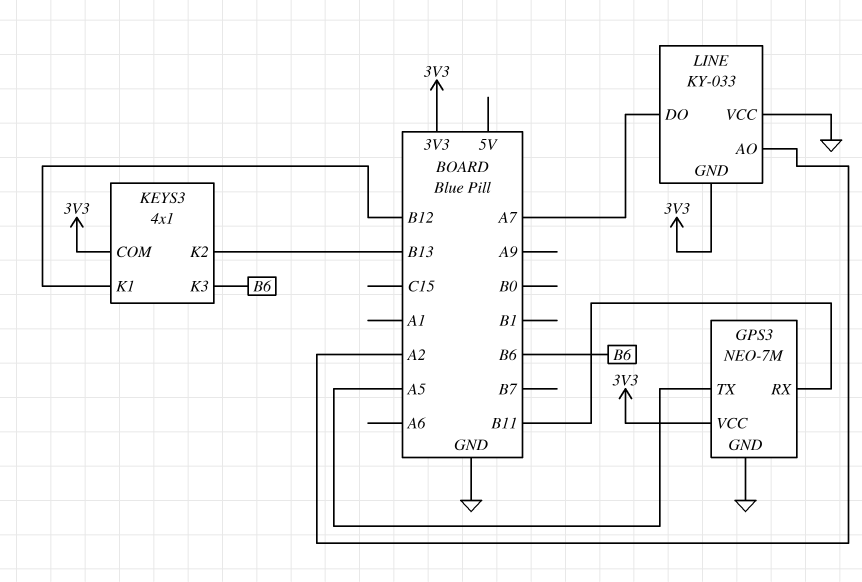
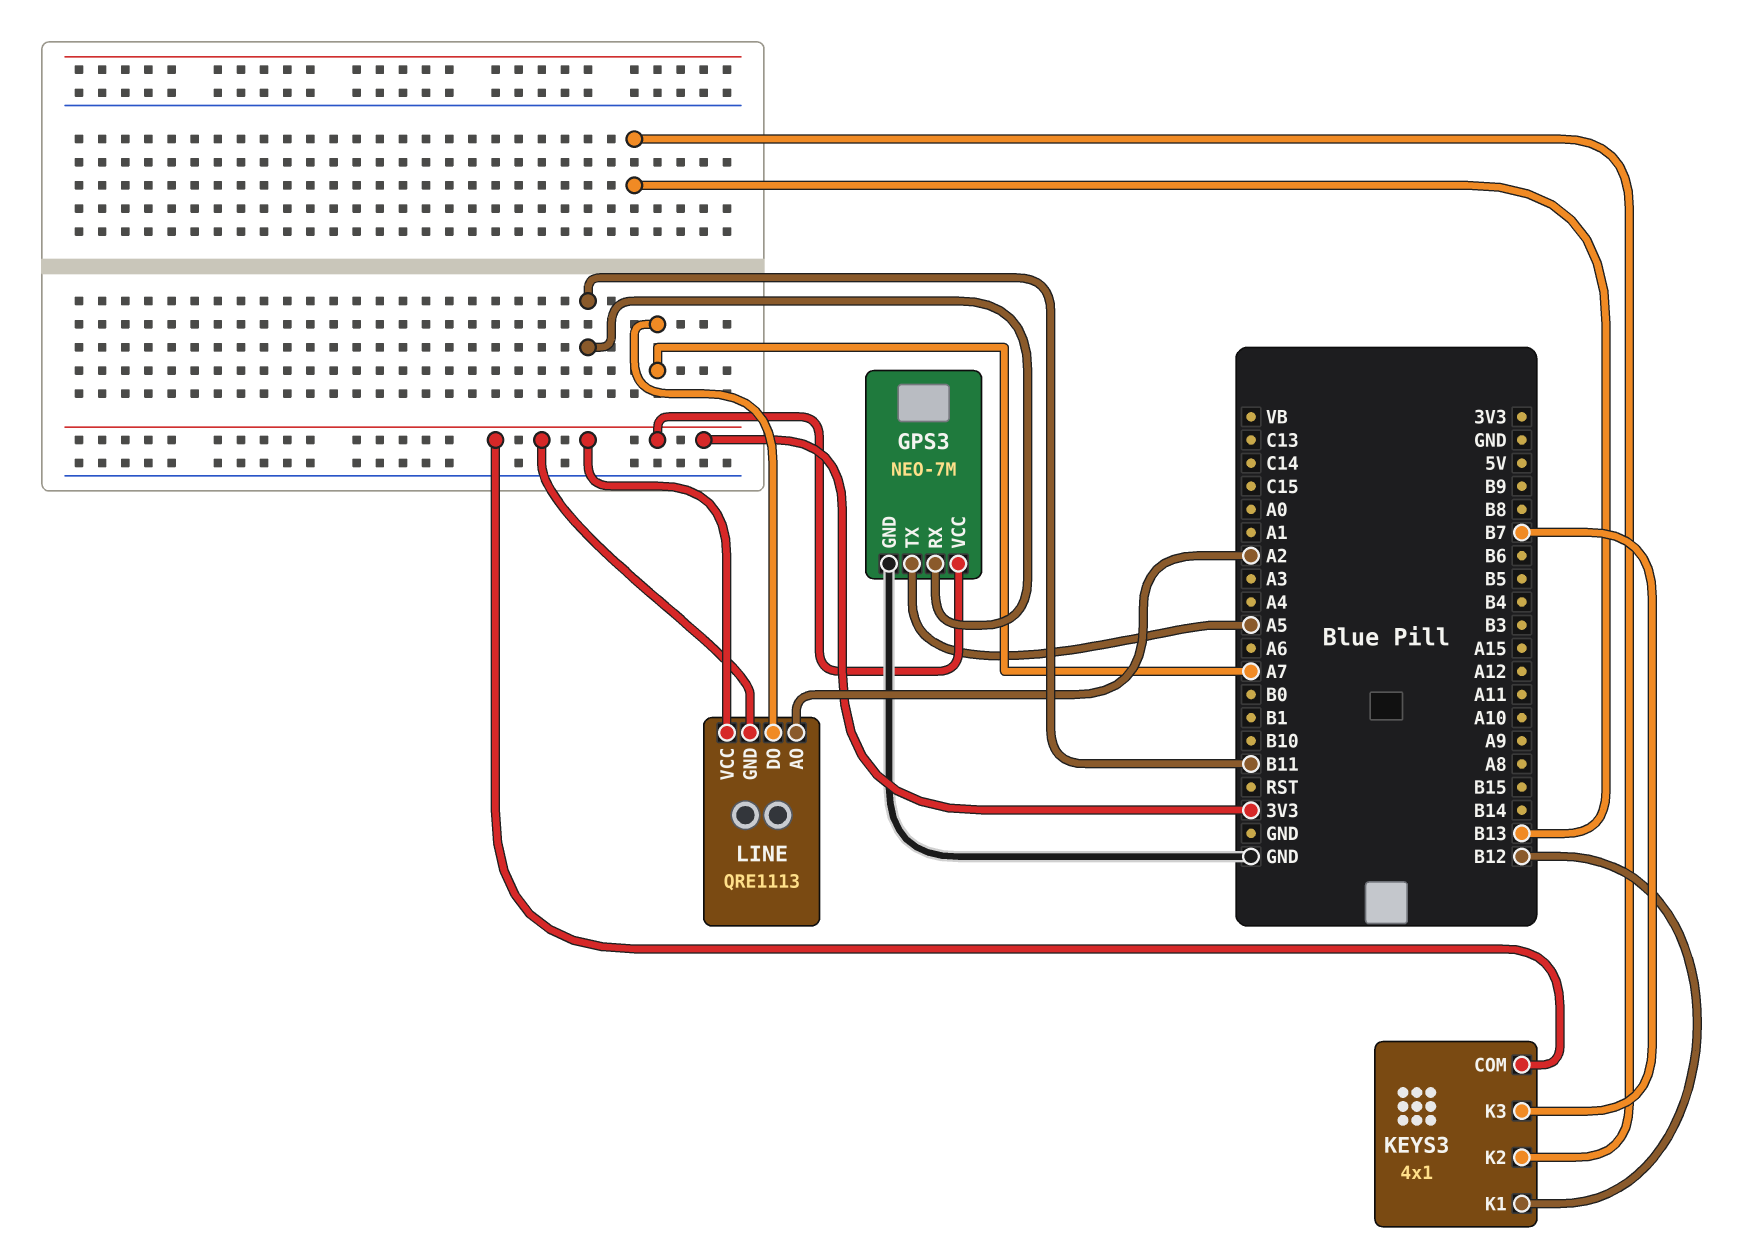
KEYS3 pin K3: B6 -> B7
LINE: KY-033 -> QRE1113
LINE pin VCC: GND -> 3V3

